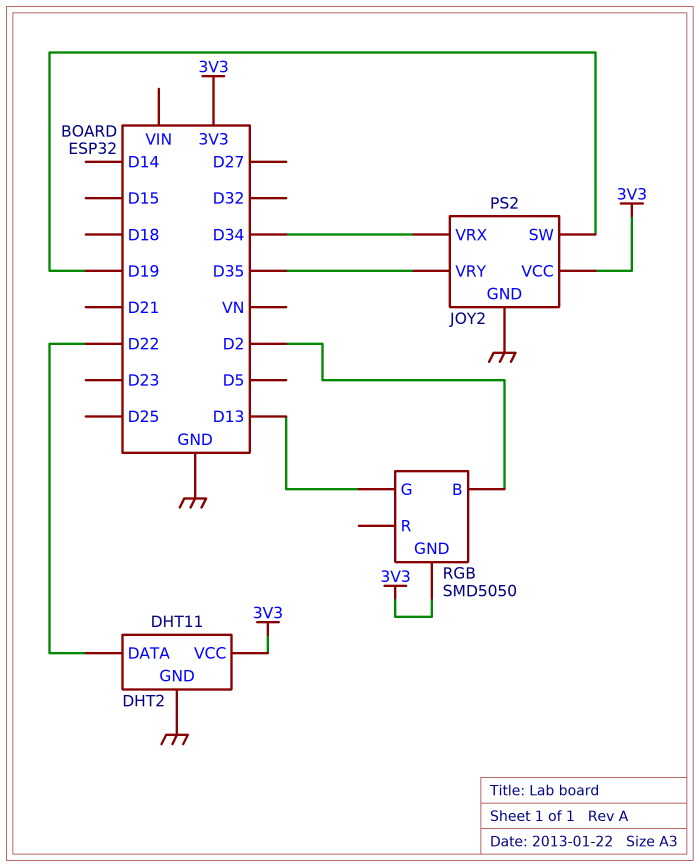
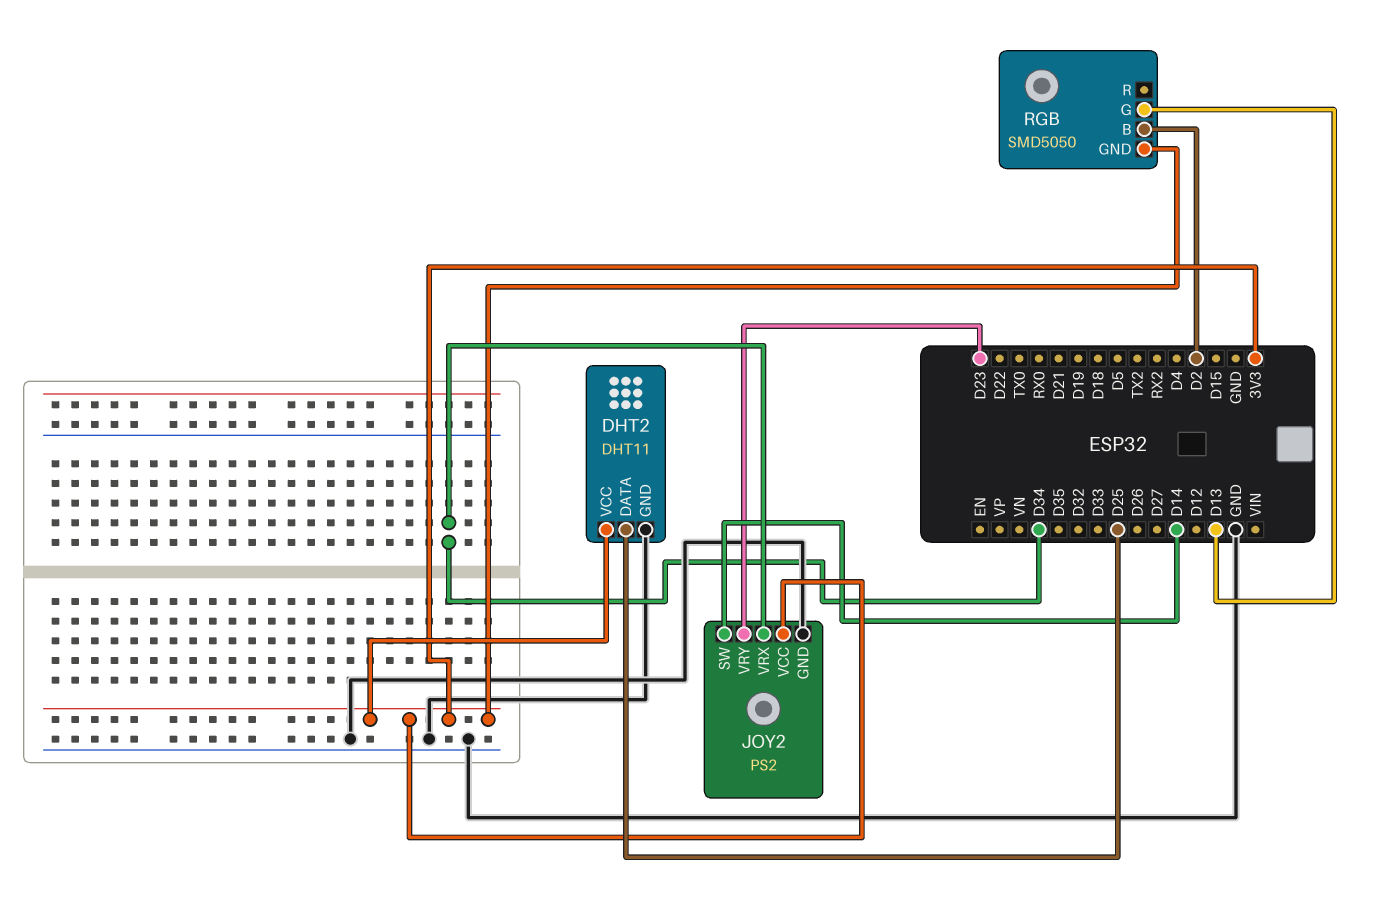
DHT2 pin DATA: D22 -> D25
JOY2 pin SW: D19 -> D14
JOY2 pin VRY: D35 -> D23

